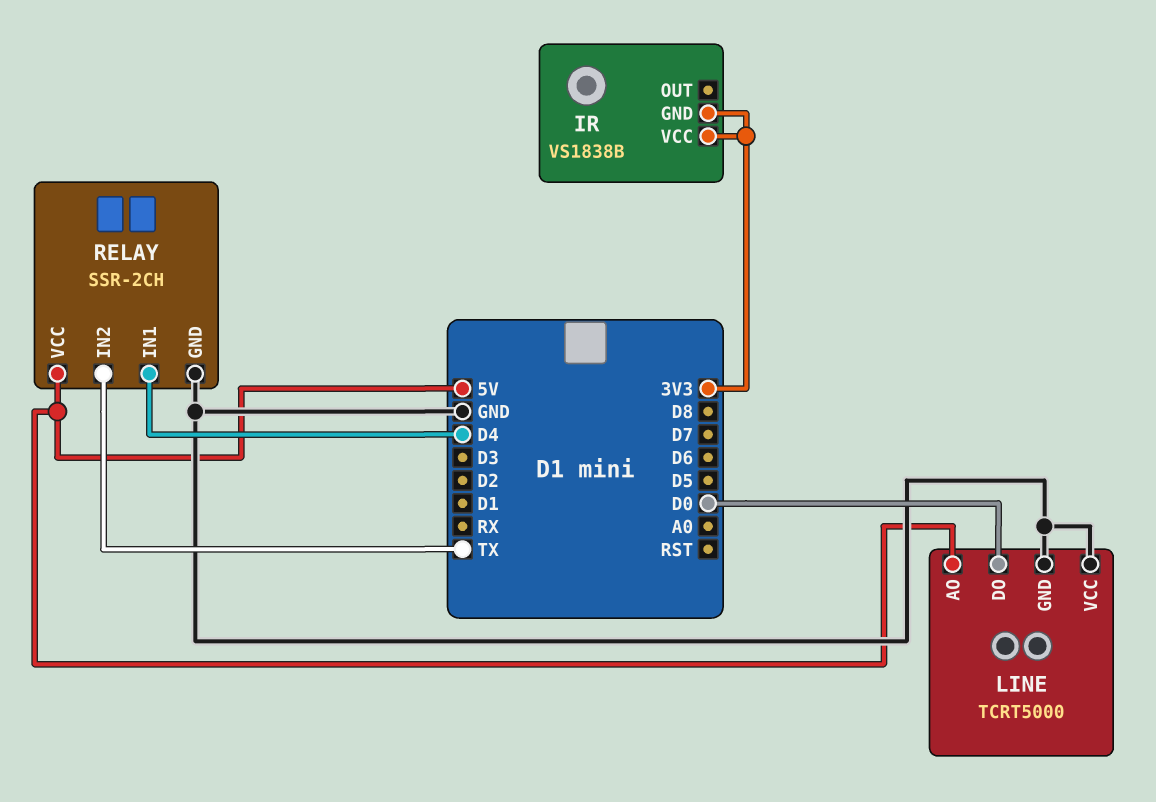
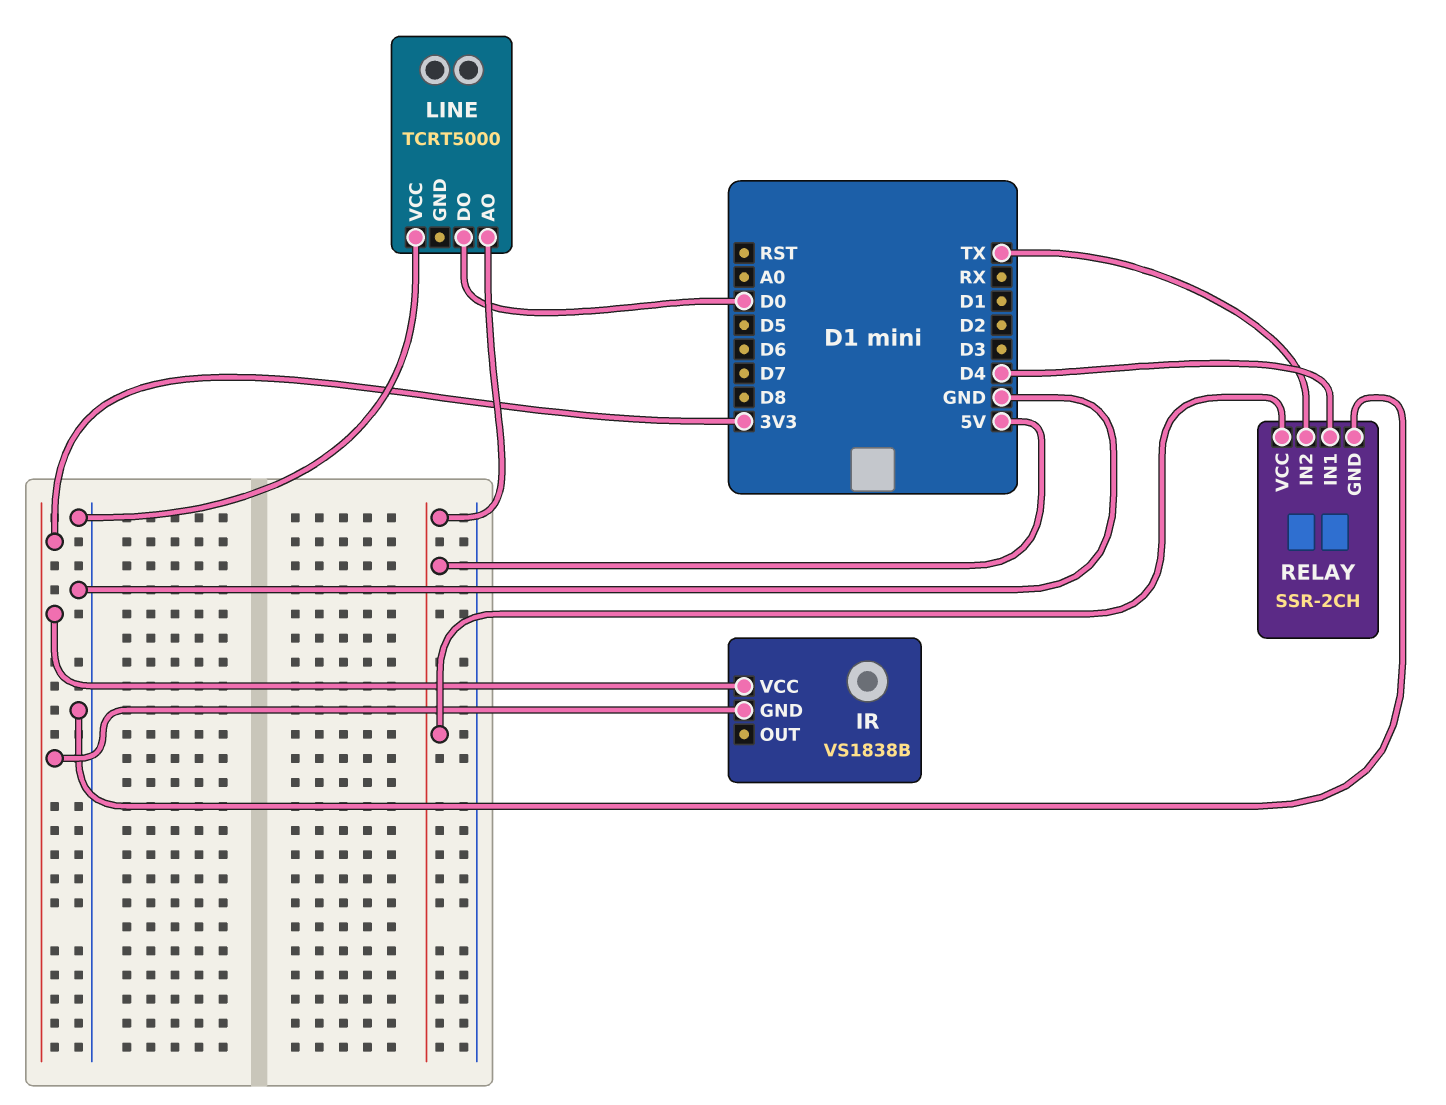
LINE pin GND: GND -> none

